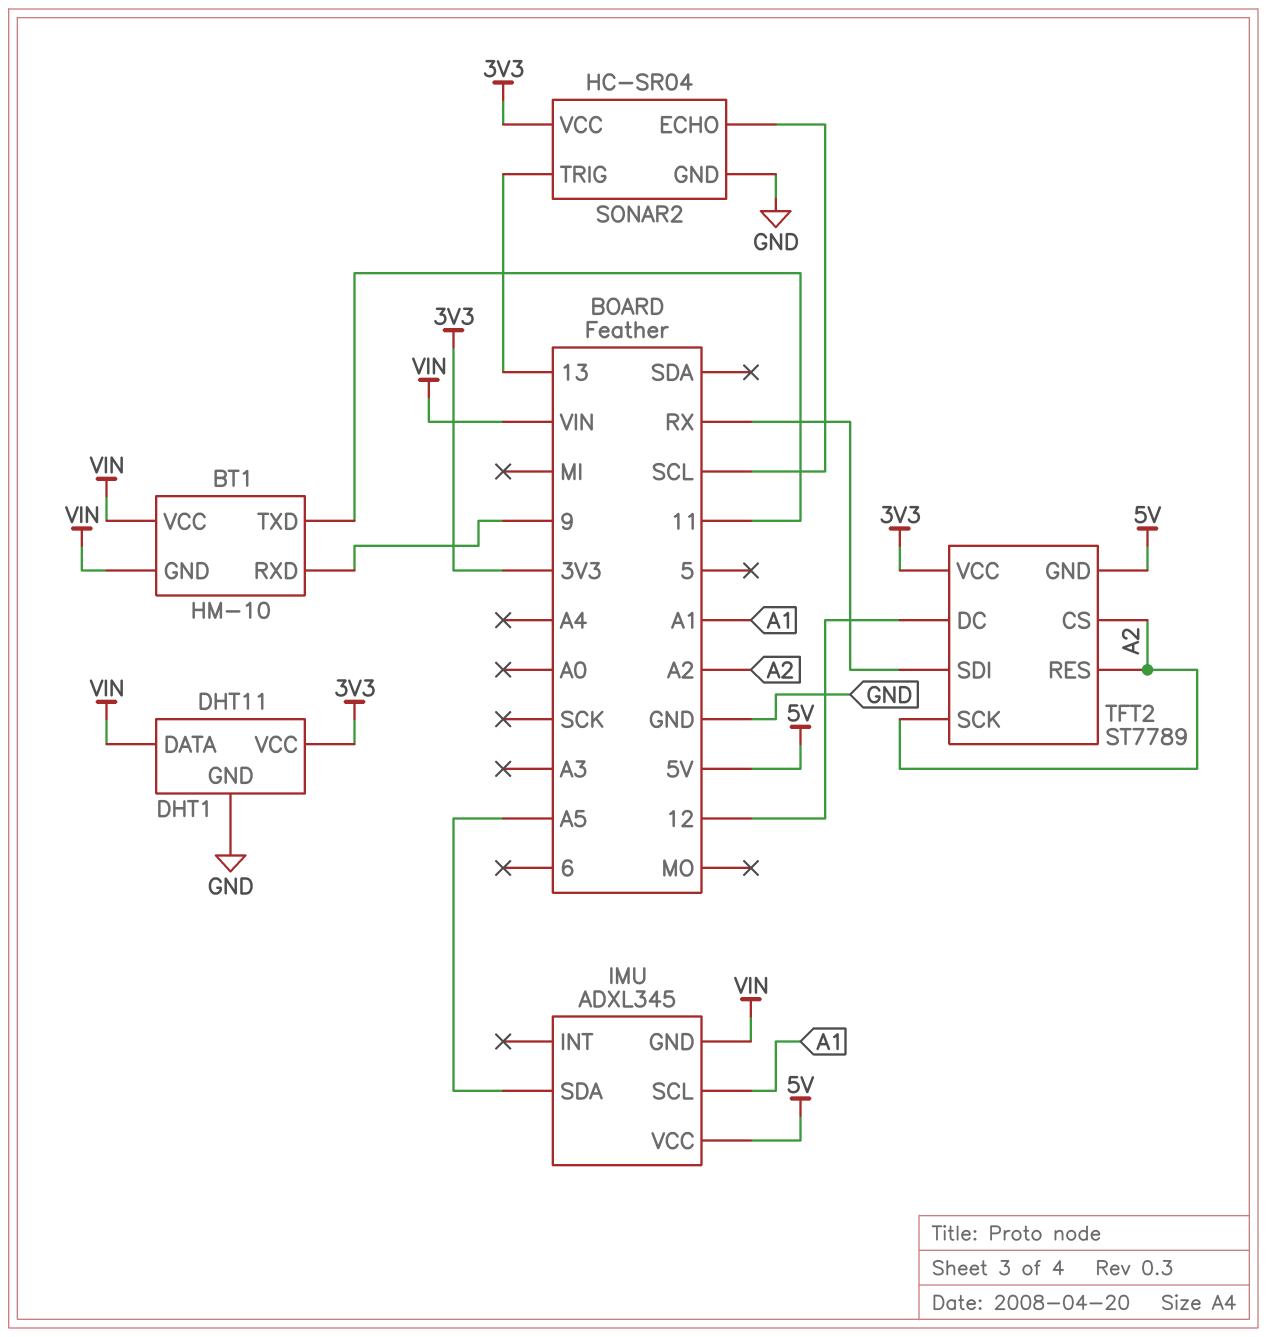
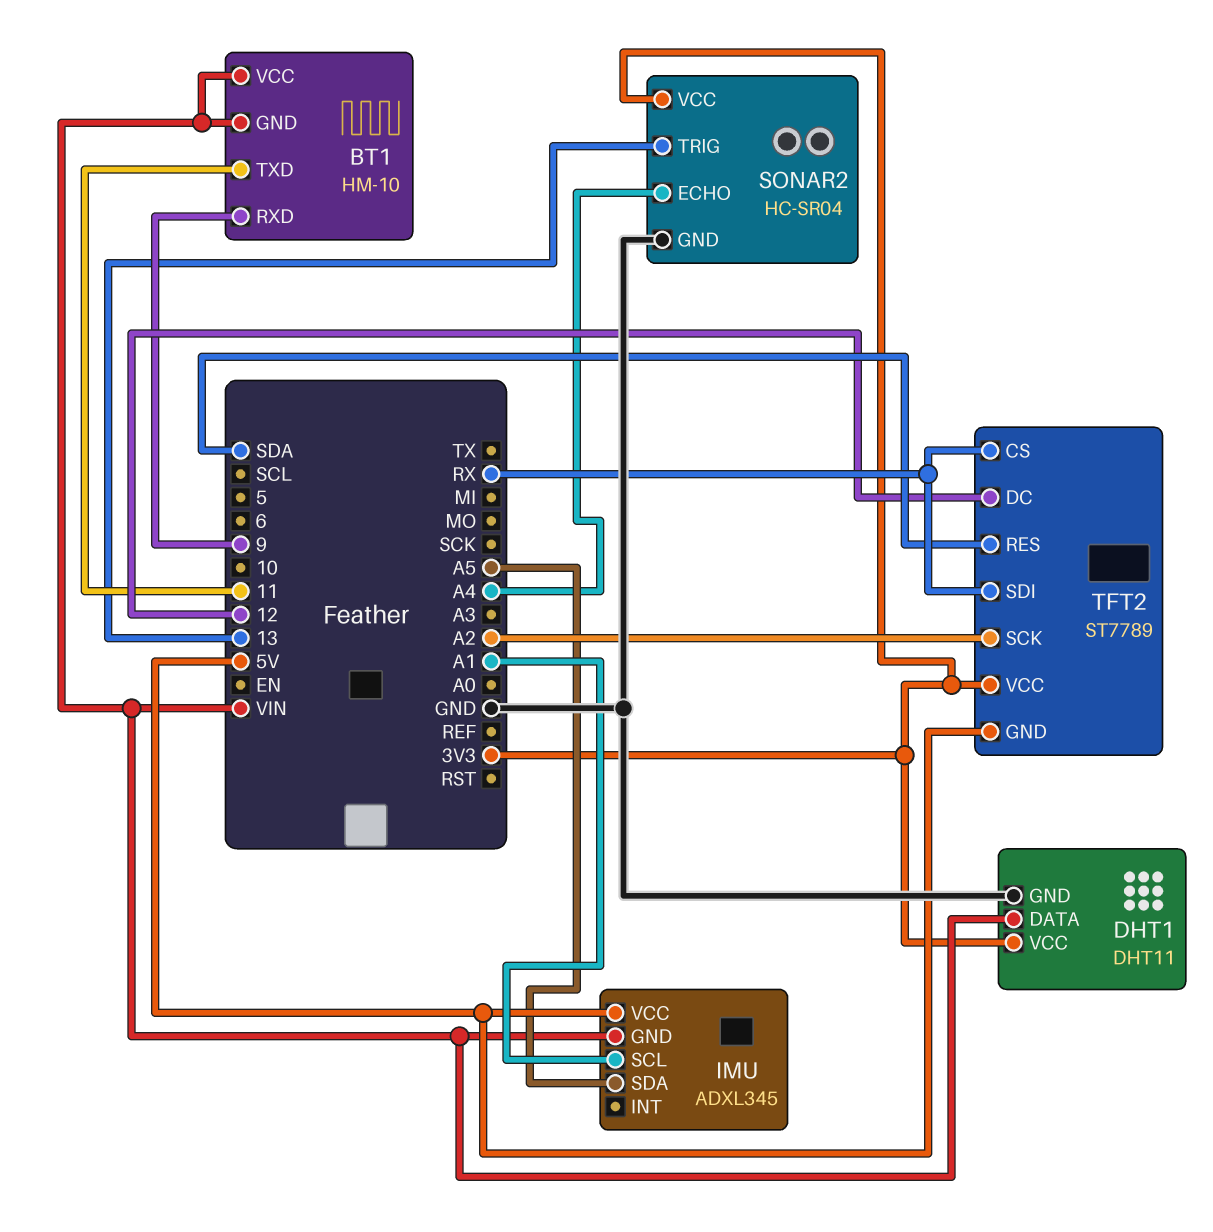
SONAR2 pin ECHO: SCL -> A4
TFT2 pin CS: A2 -> RX
TFT2 pin RES: A2 -> SDA

